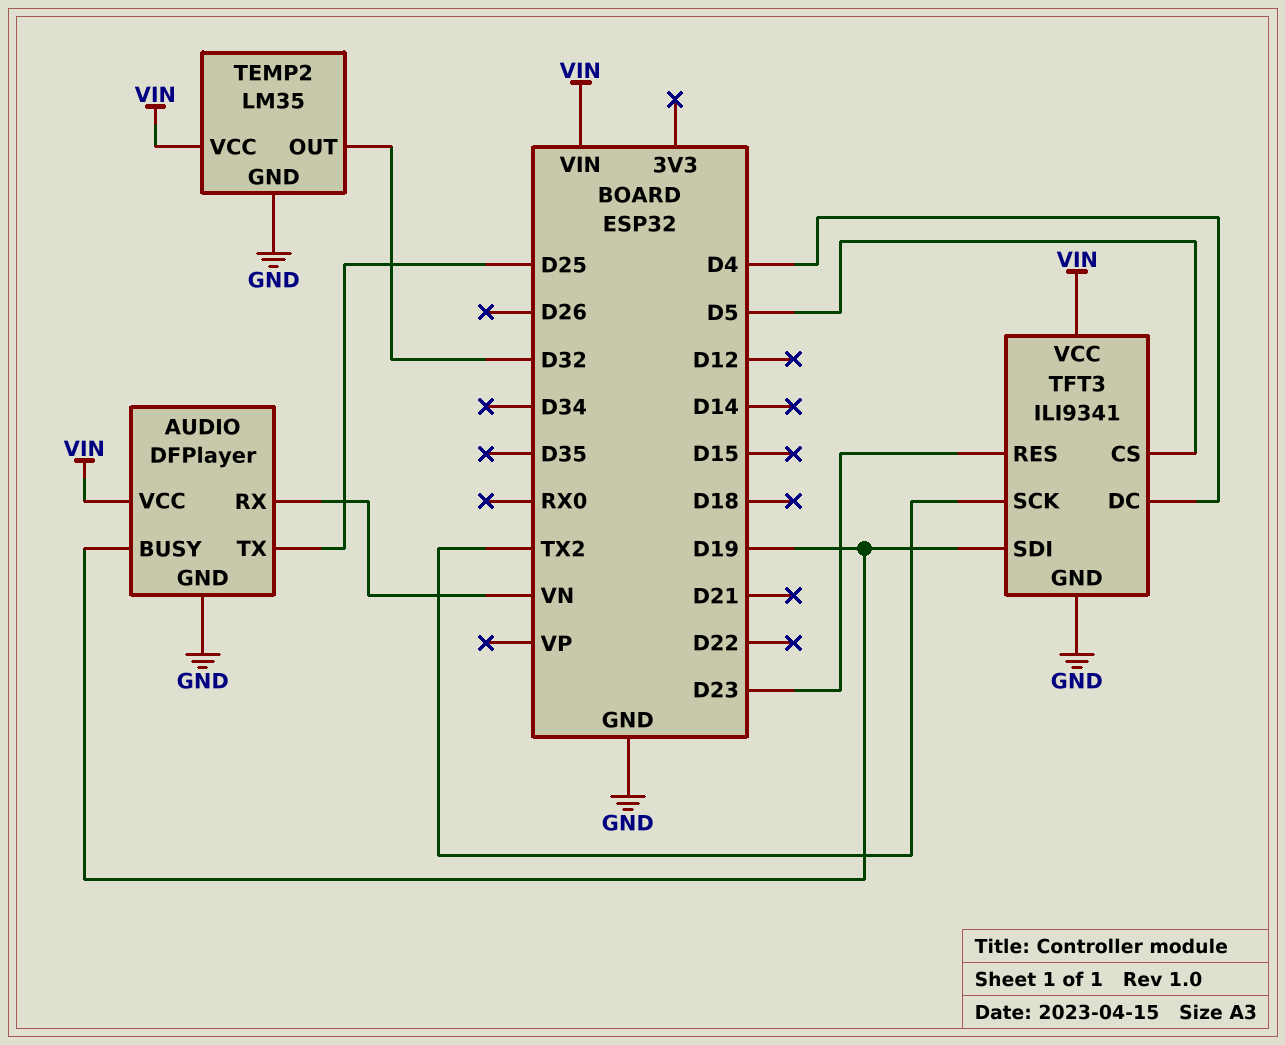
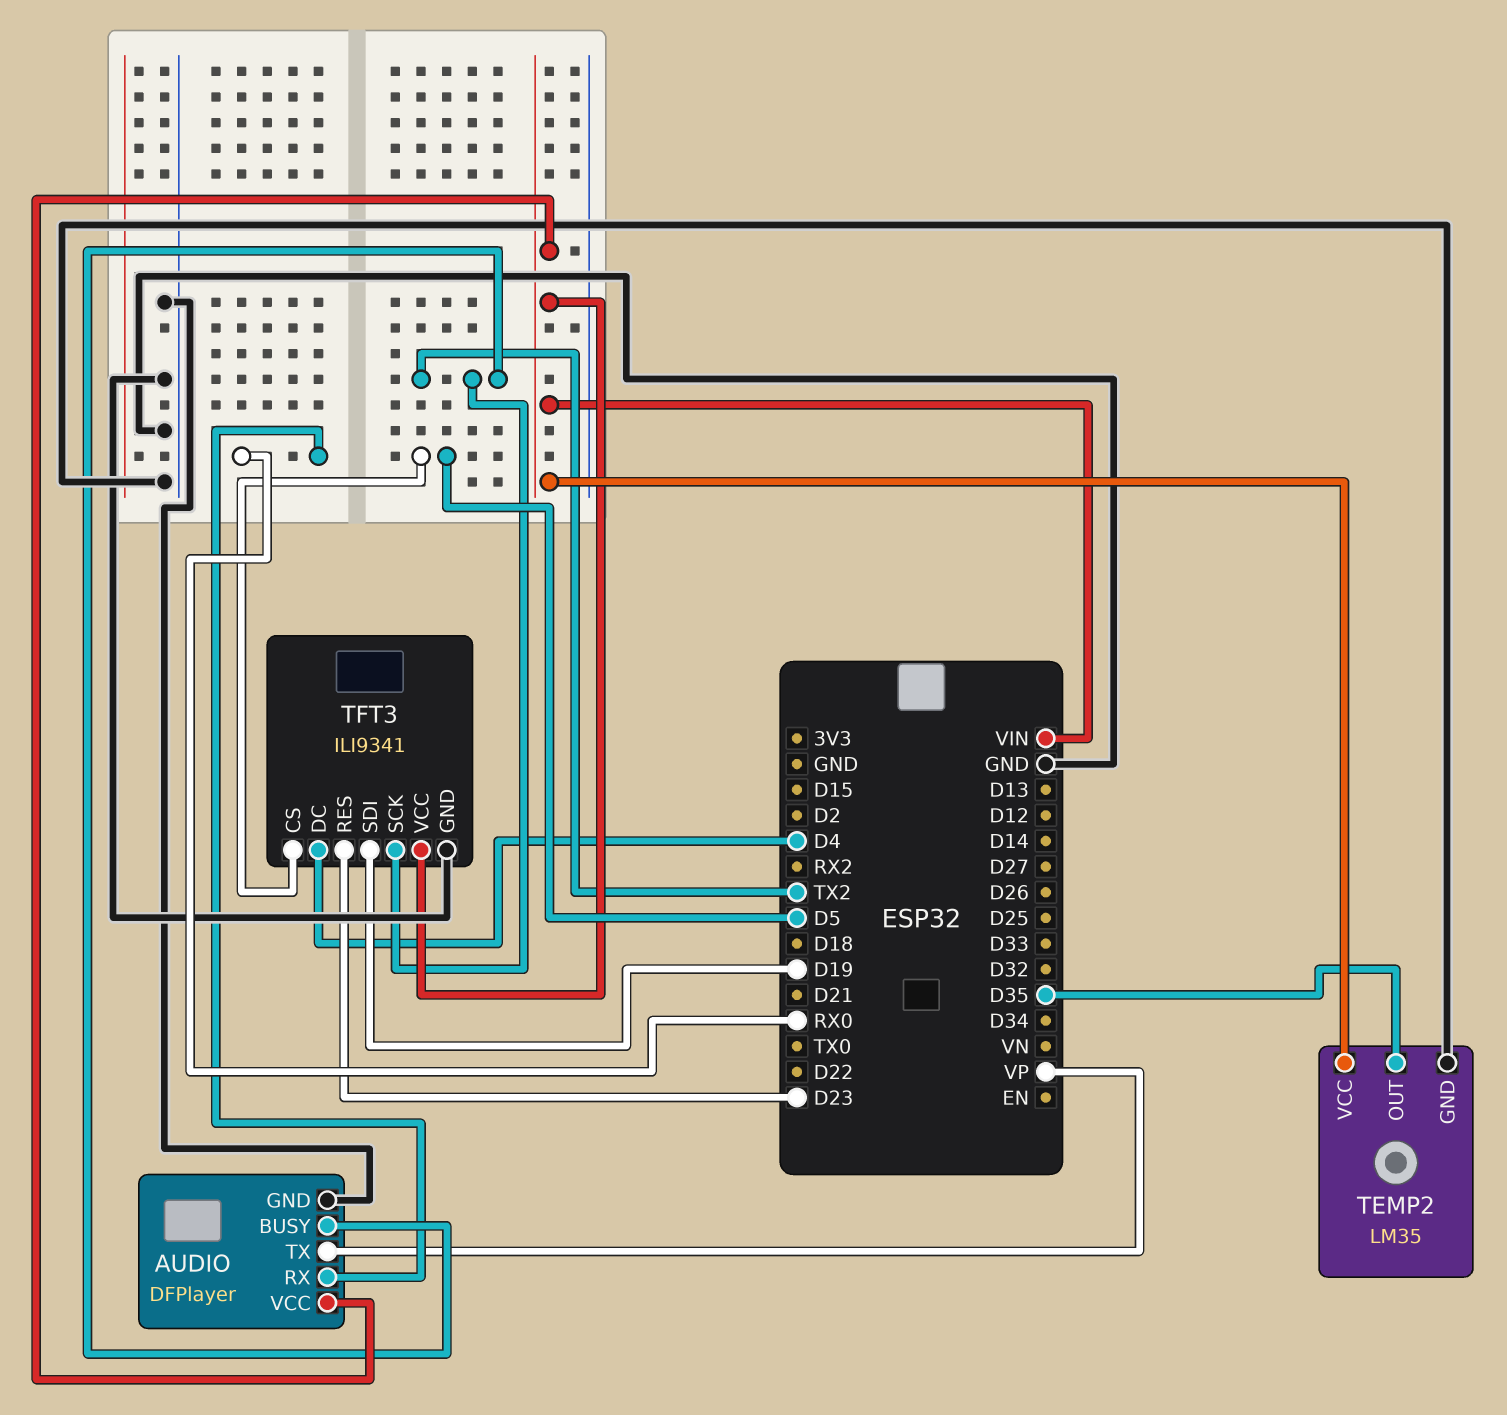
AUDIO pin BUSY: D19 -> TX2
AUDIO pin RX: VN -> RX0
AUDIO pin TX: D25 -> VP
TEMP2 pin OUT: D32 -> D35

